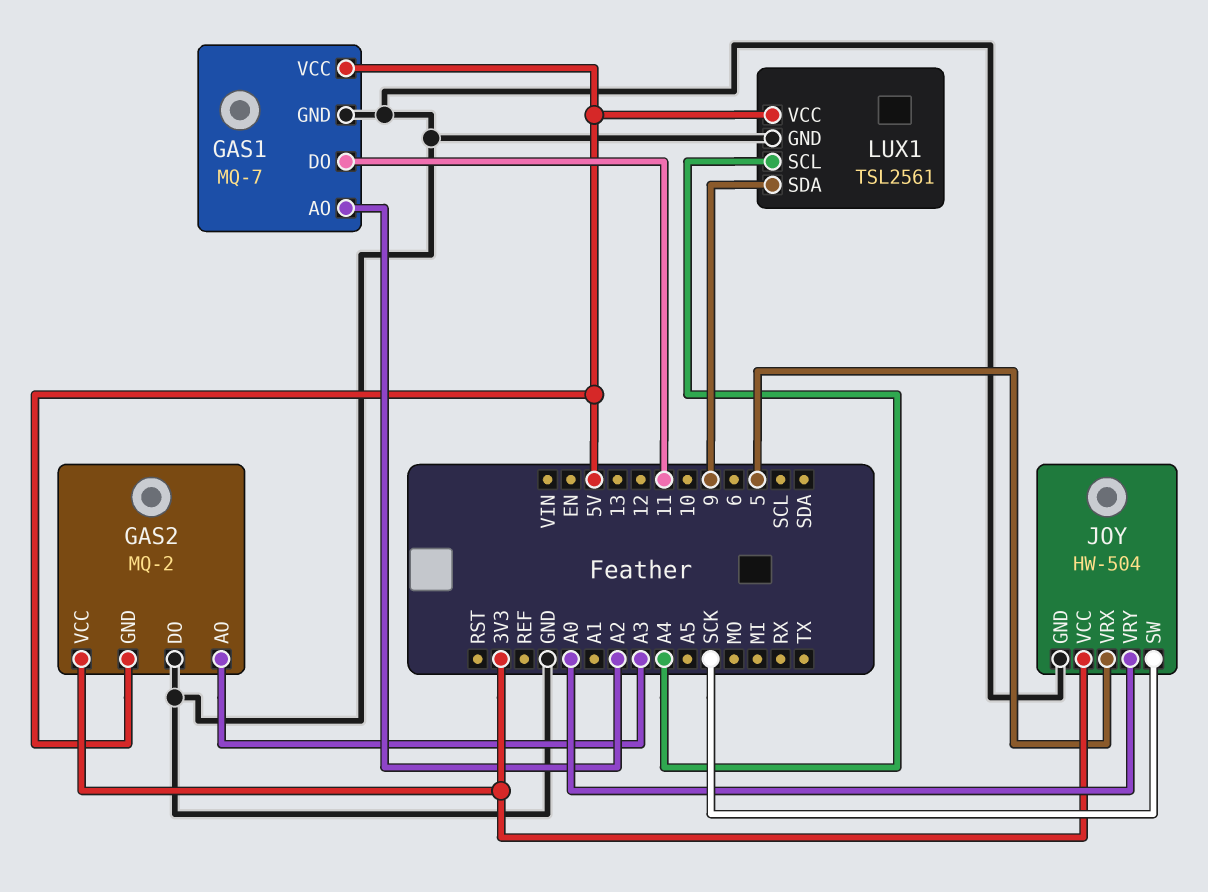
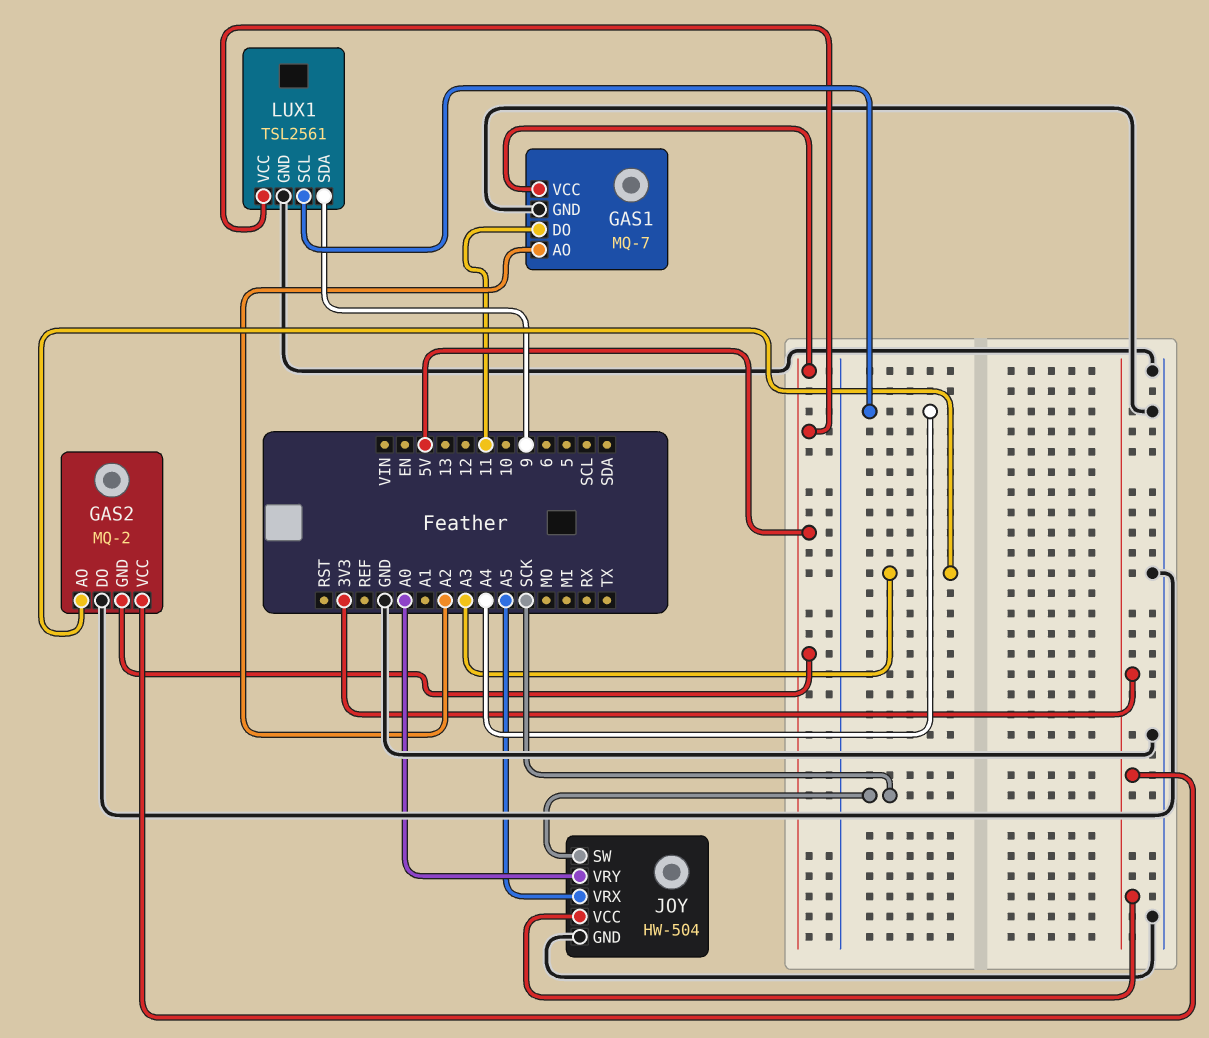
JOY pin VRX: 5 -> A5

